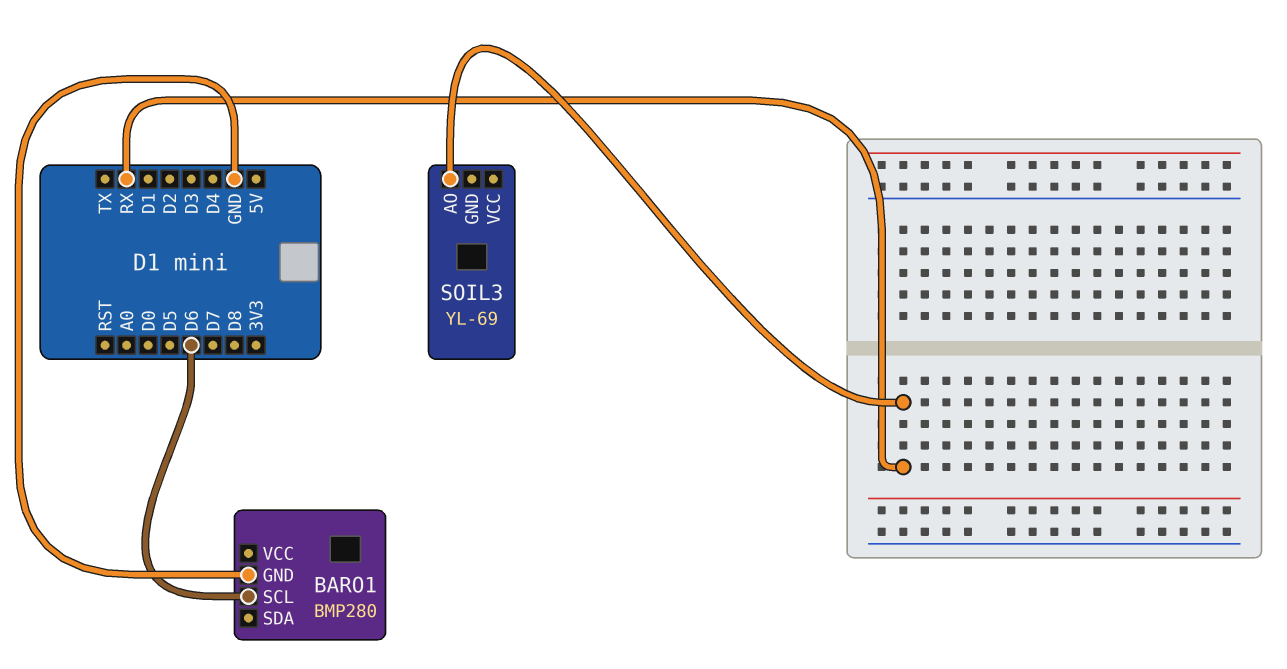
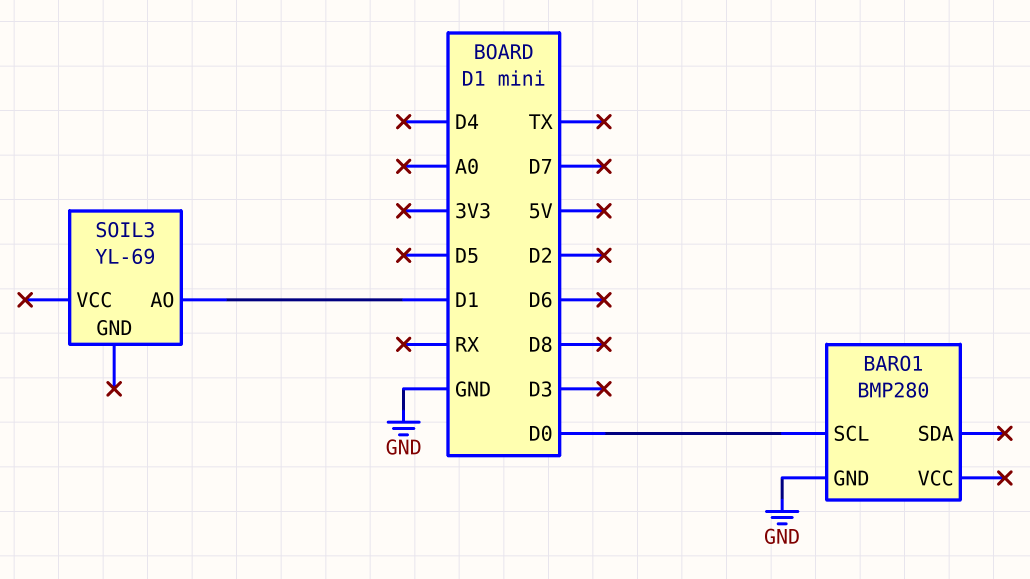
BARO1 pin SCL: D6 -> D0
SOIL3 pin AO: RX -> D1

